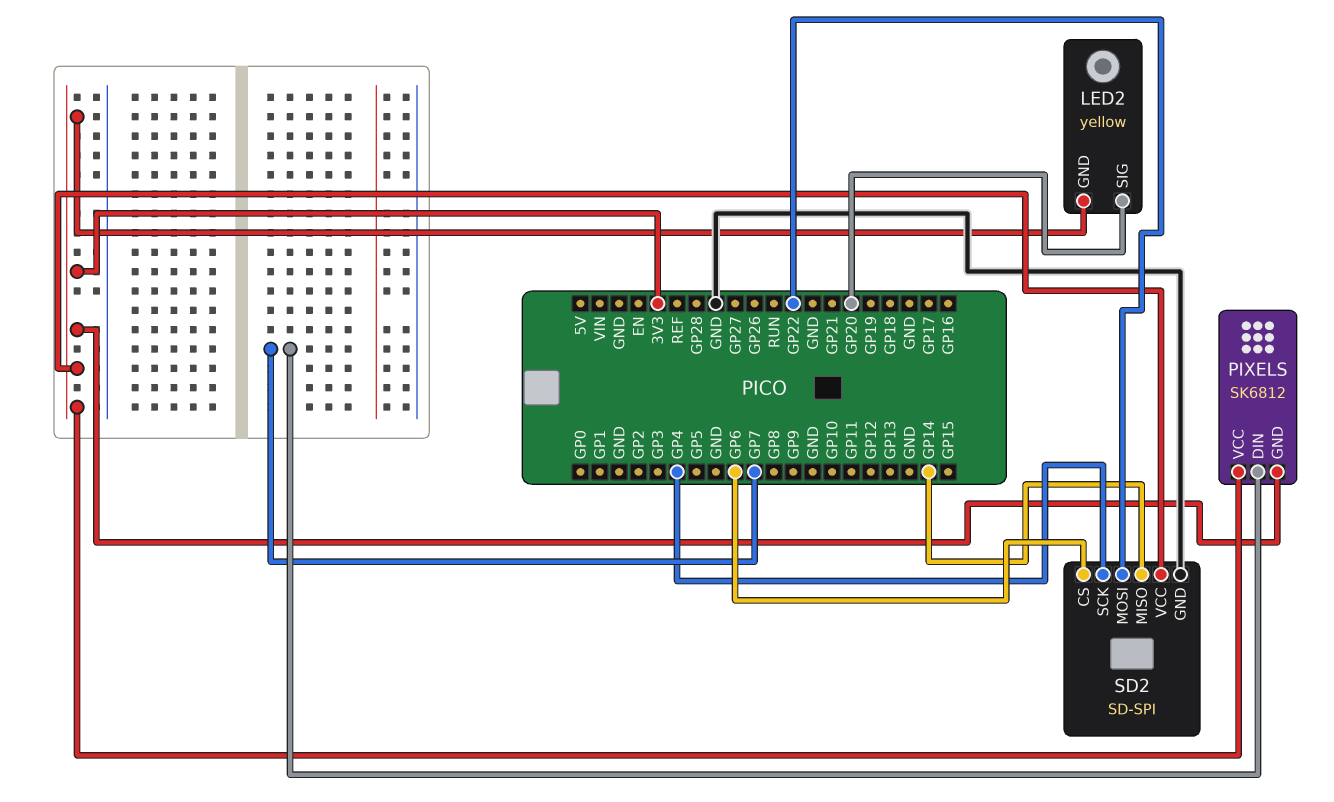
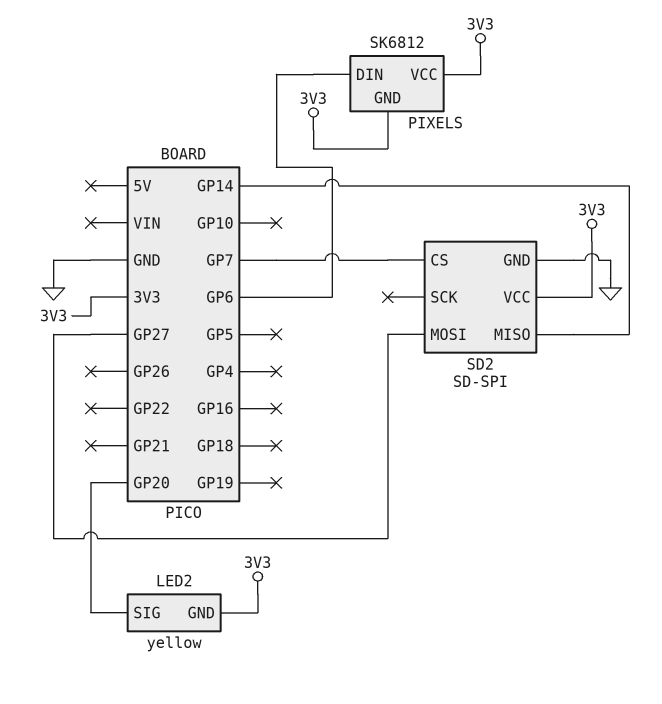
PIXELS pin DIN: GP7 -> GP6
SD2 pin CS: GP6 -> GP7
SD2 pin MOSI: GP22 -> GP27
SD2 pin SCK: GP4 -> none

